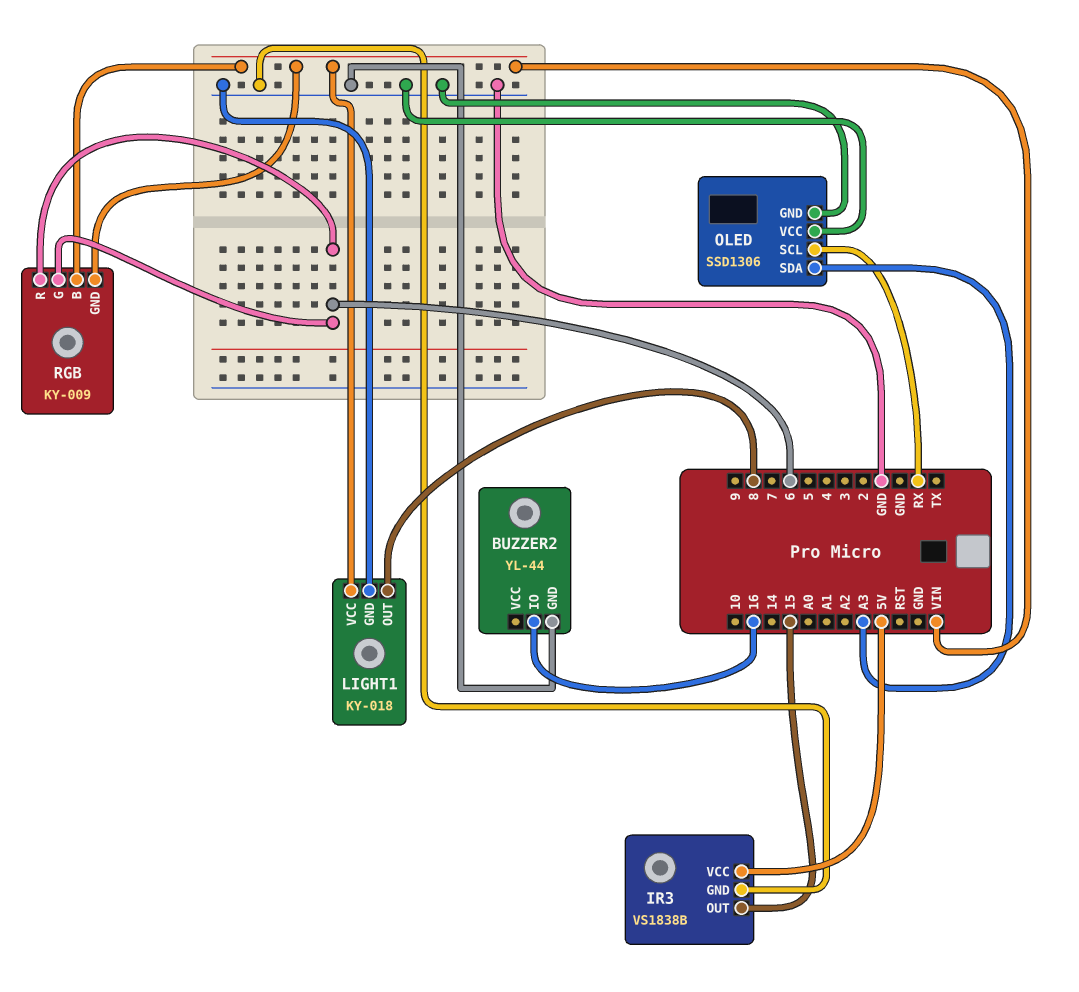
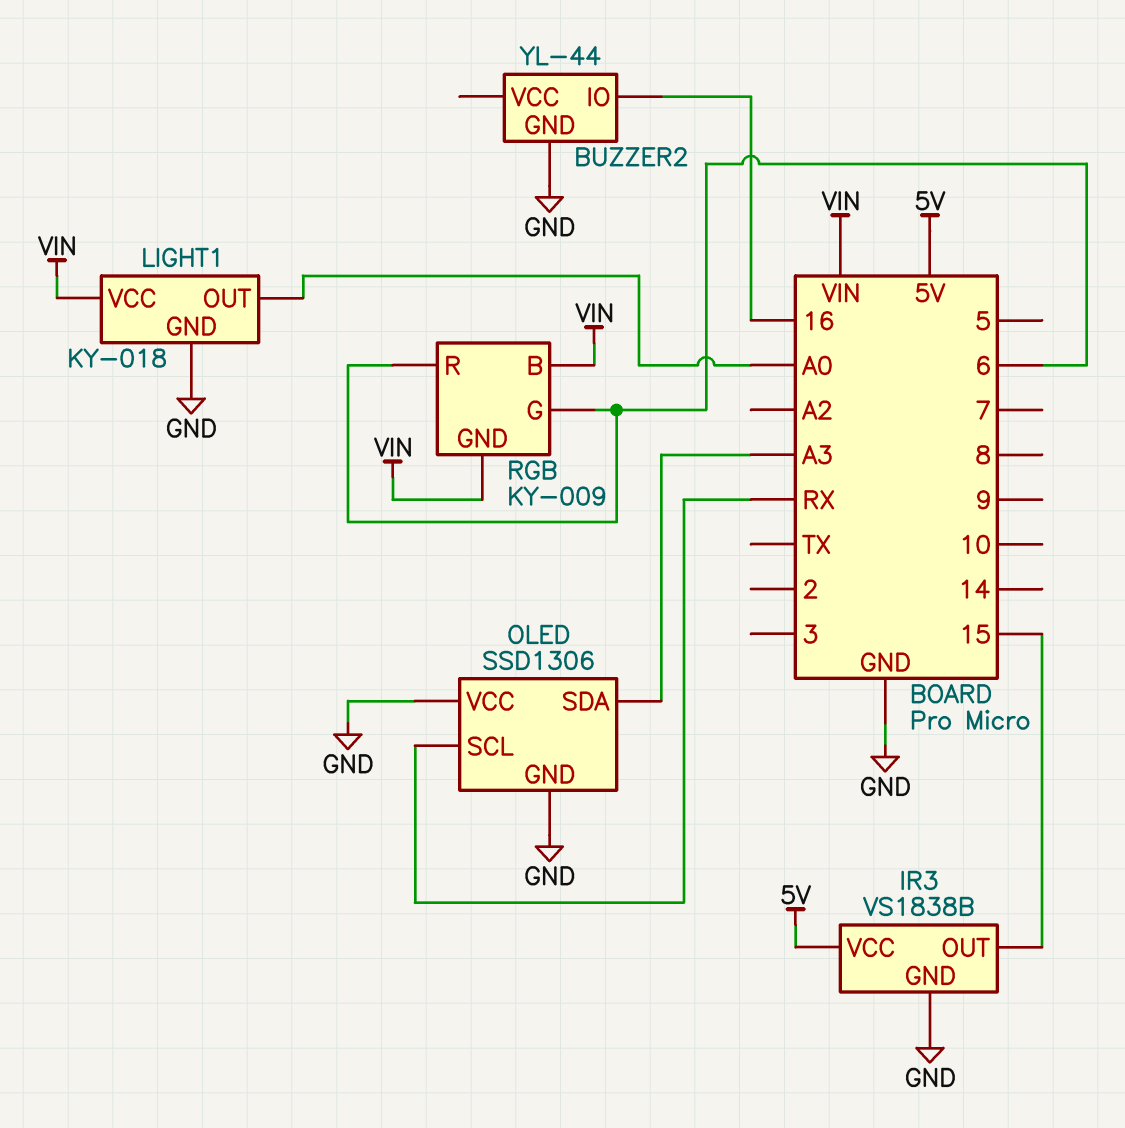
LIGHT1 pin OUT: 8 -> A0

